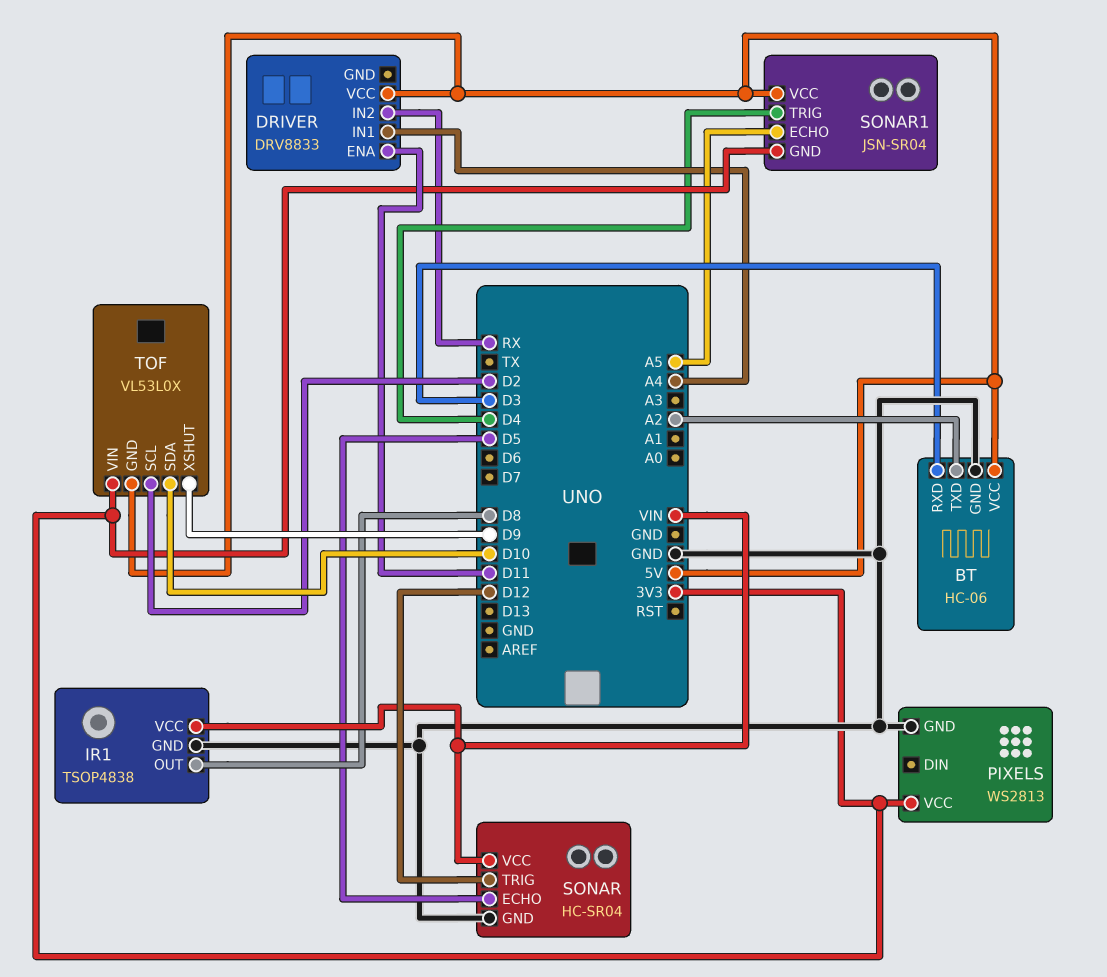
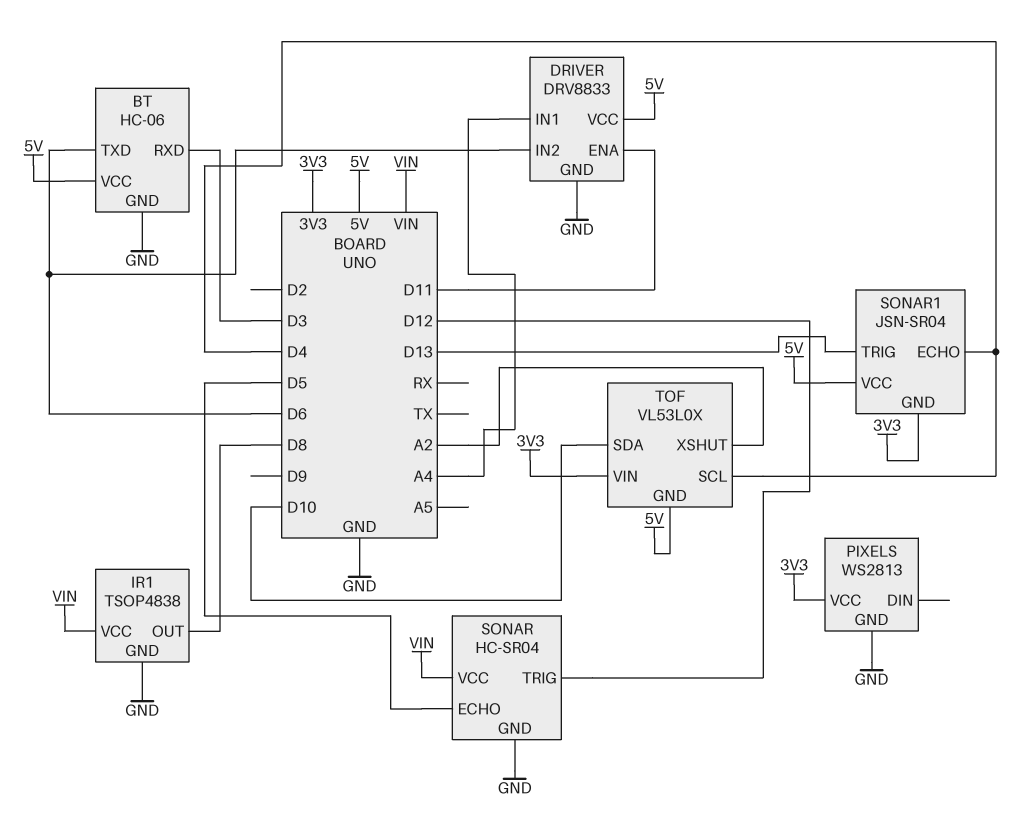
BT pin TXD: A2 -> D6
DRIVER pin GND: none -> GND
DRIVER pin IN2: RX -> D6
SONAR1 pin ECHO: A5 -> D4
SONAR1 pin TRIG: D4 -> D13
TOF pin SCL: D2 -> D4
TOF pin XSHUT: D9 -> A2

